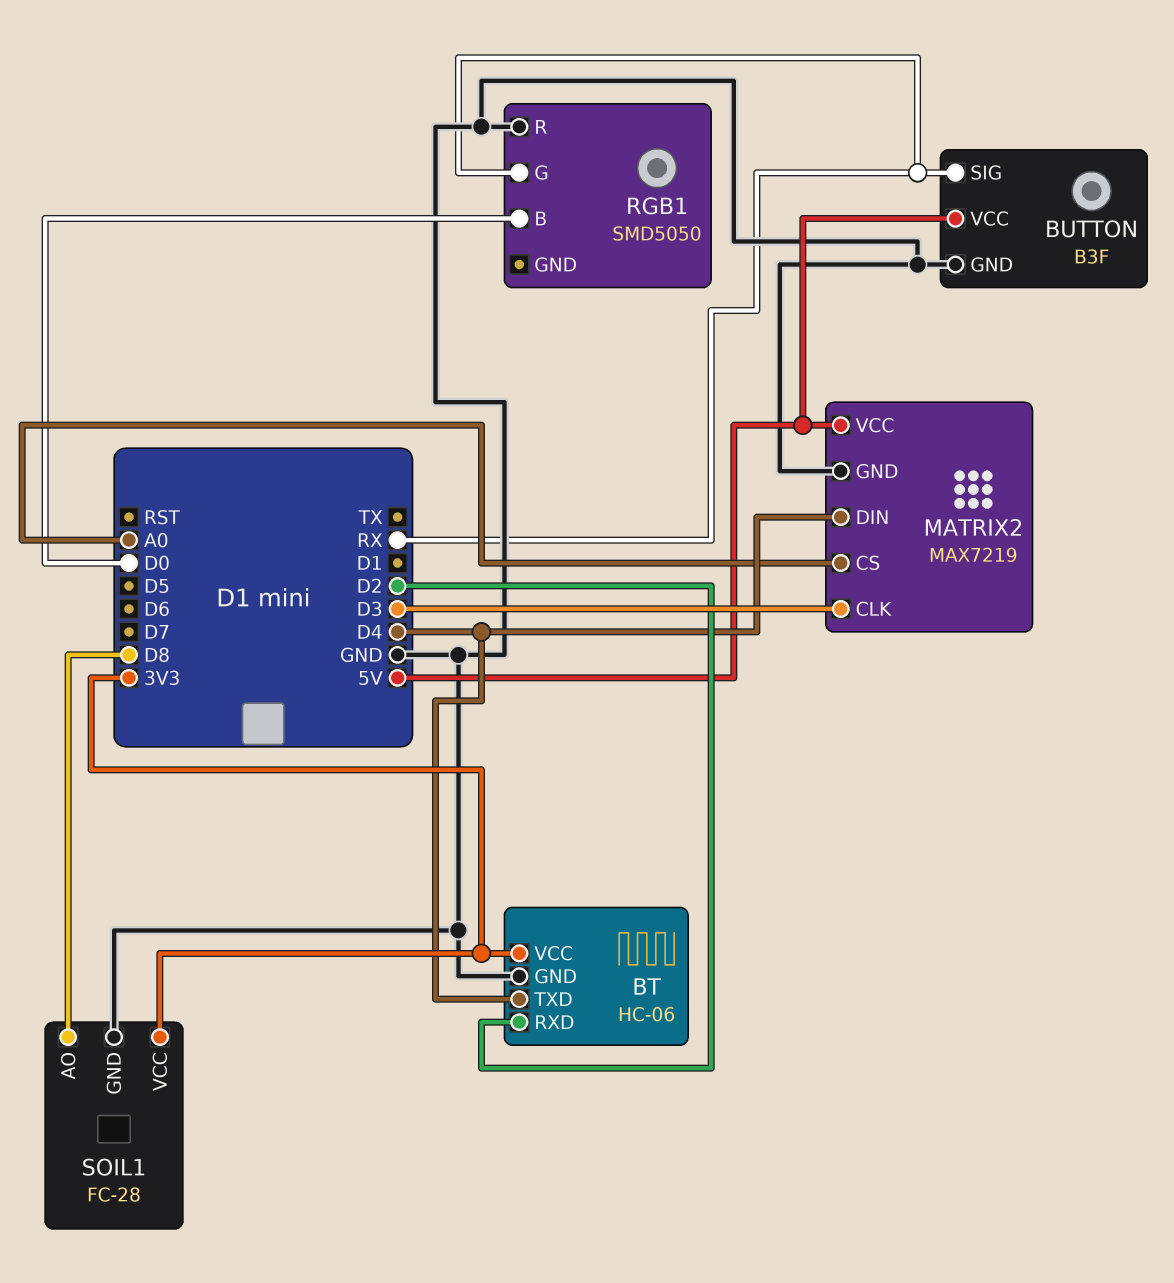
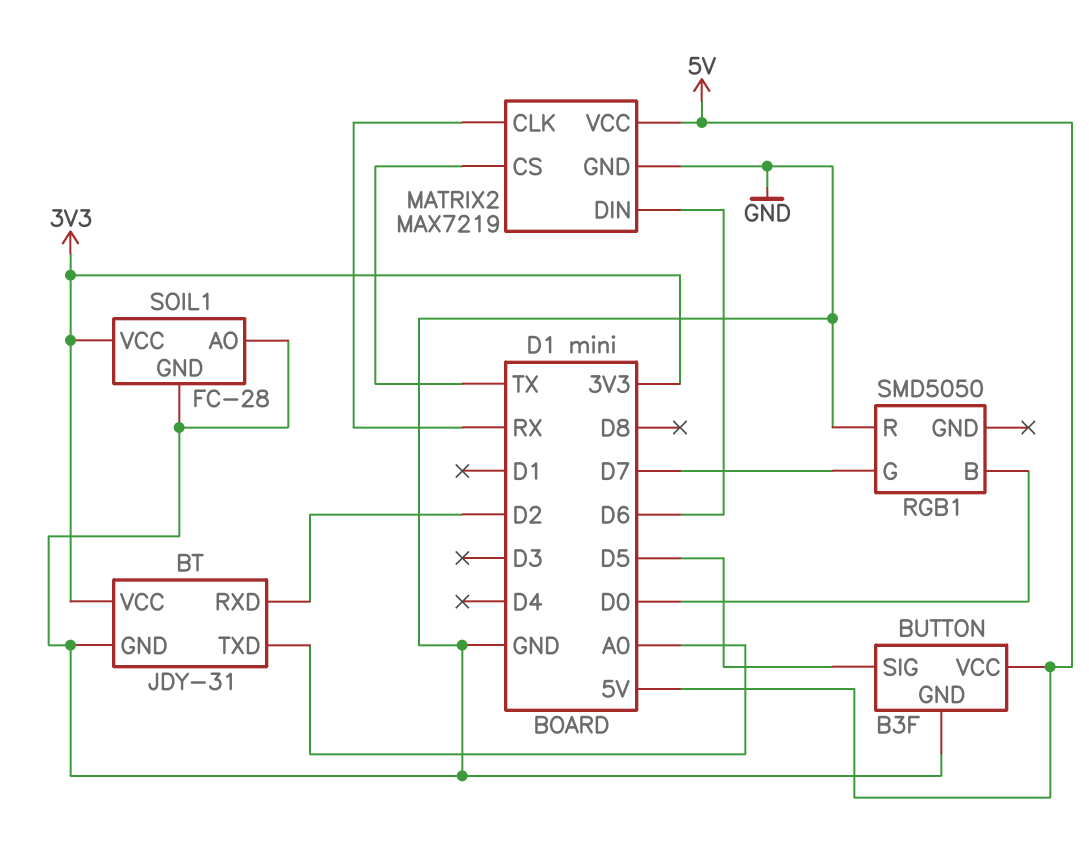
BT: HC-06 -> JDY-31
BT pin TXD: D4 -> A0
BUTTON pin SIG: RX -> D5
MATRIX2 pin CLK: D3 -> RX
MATRIX2 pin CS: A0 -> TX
MATRIX2 pin DIN: D4 -> D6
RGB1 pin G: RX -> D7
SOIL1 pin AO: D8 -> GND

